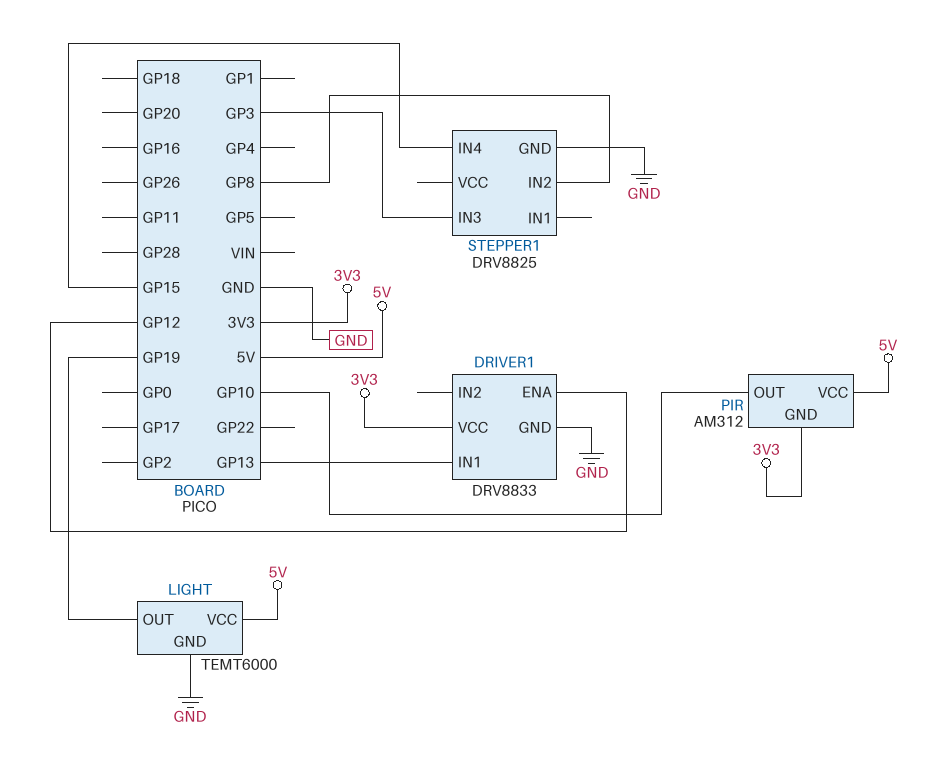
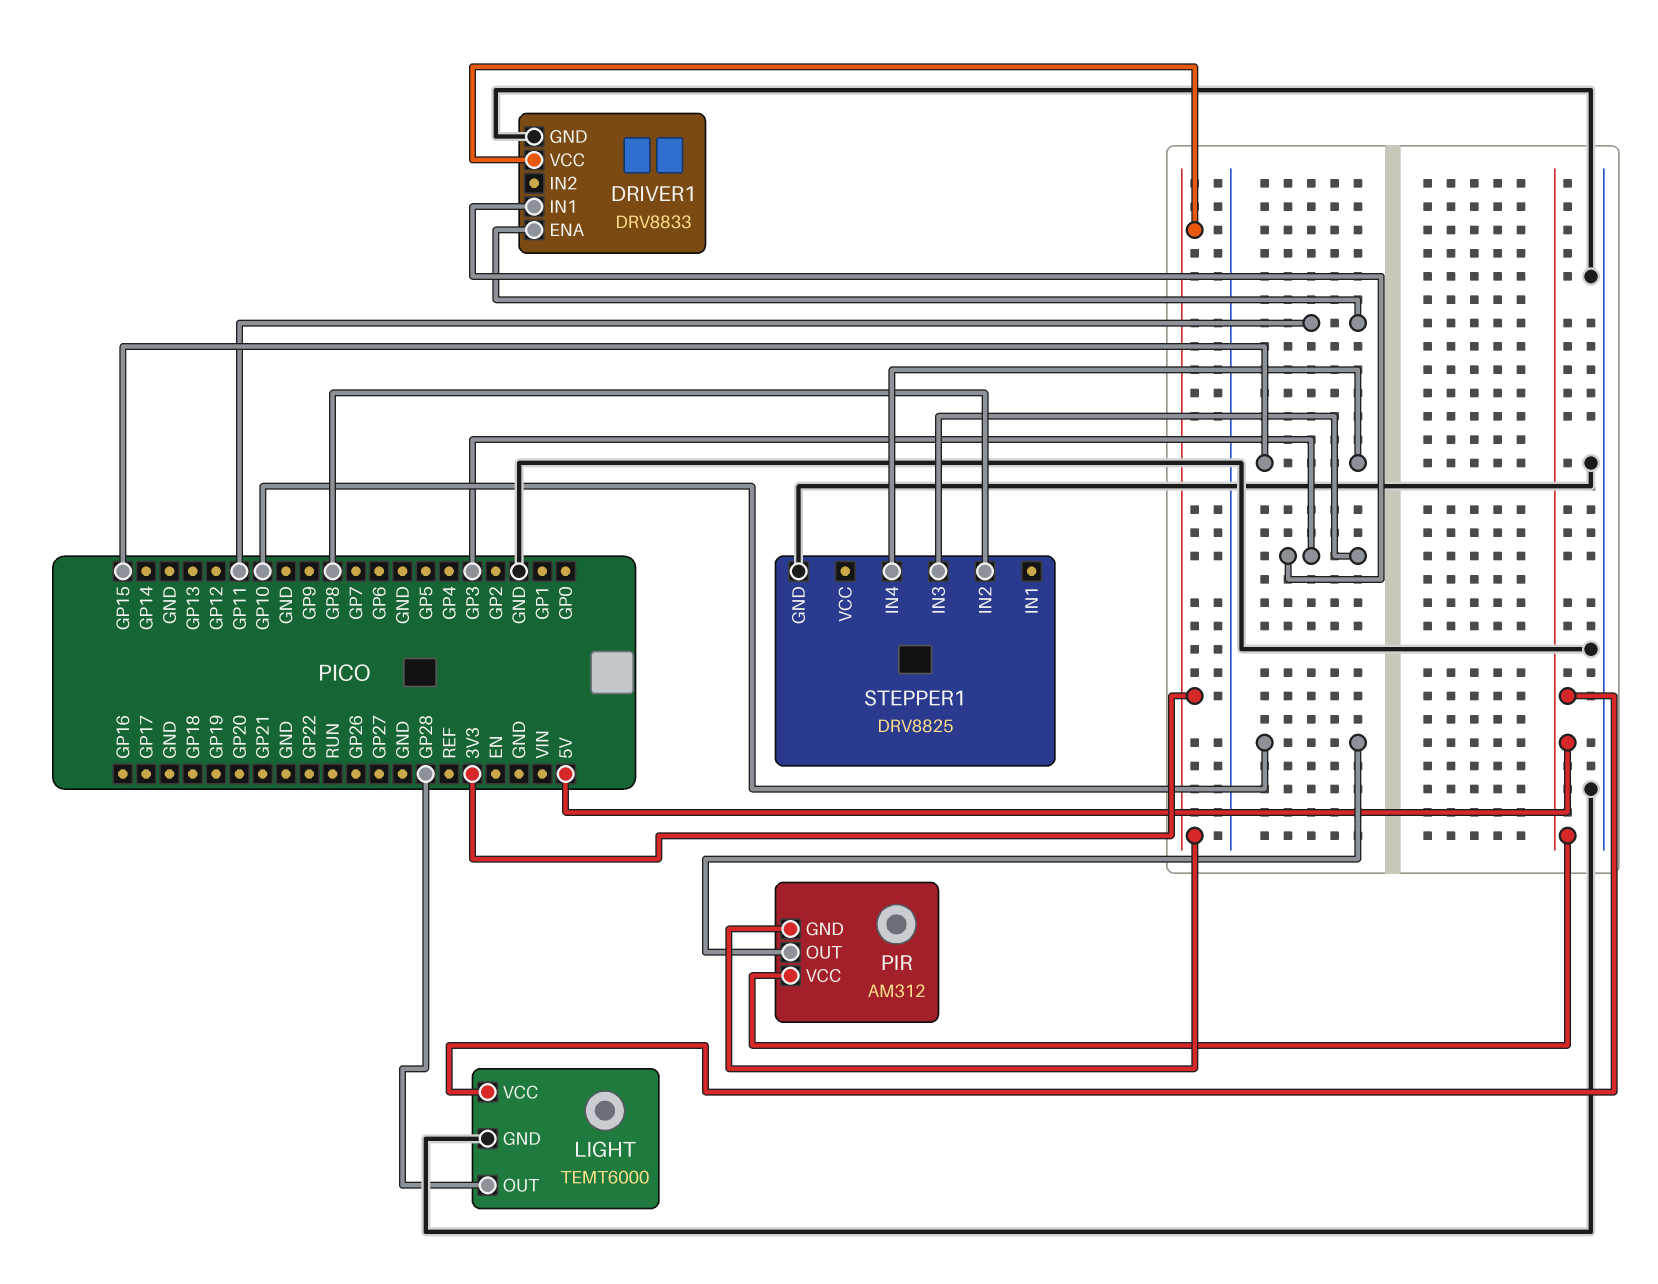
DRIVER1 pin ENA: GP12 -> GP11
DRIVER1 pin IN1: GP13 -> GP3
LIGHT pin OUT: GP19 -> GP28

